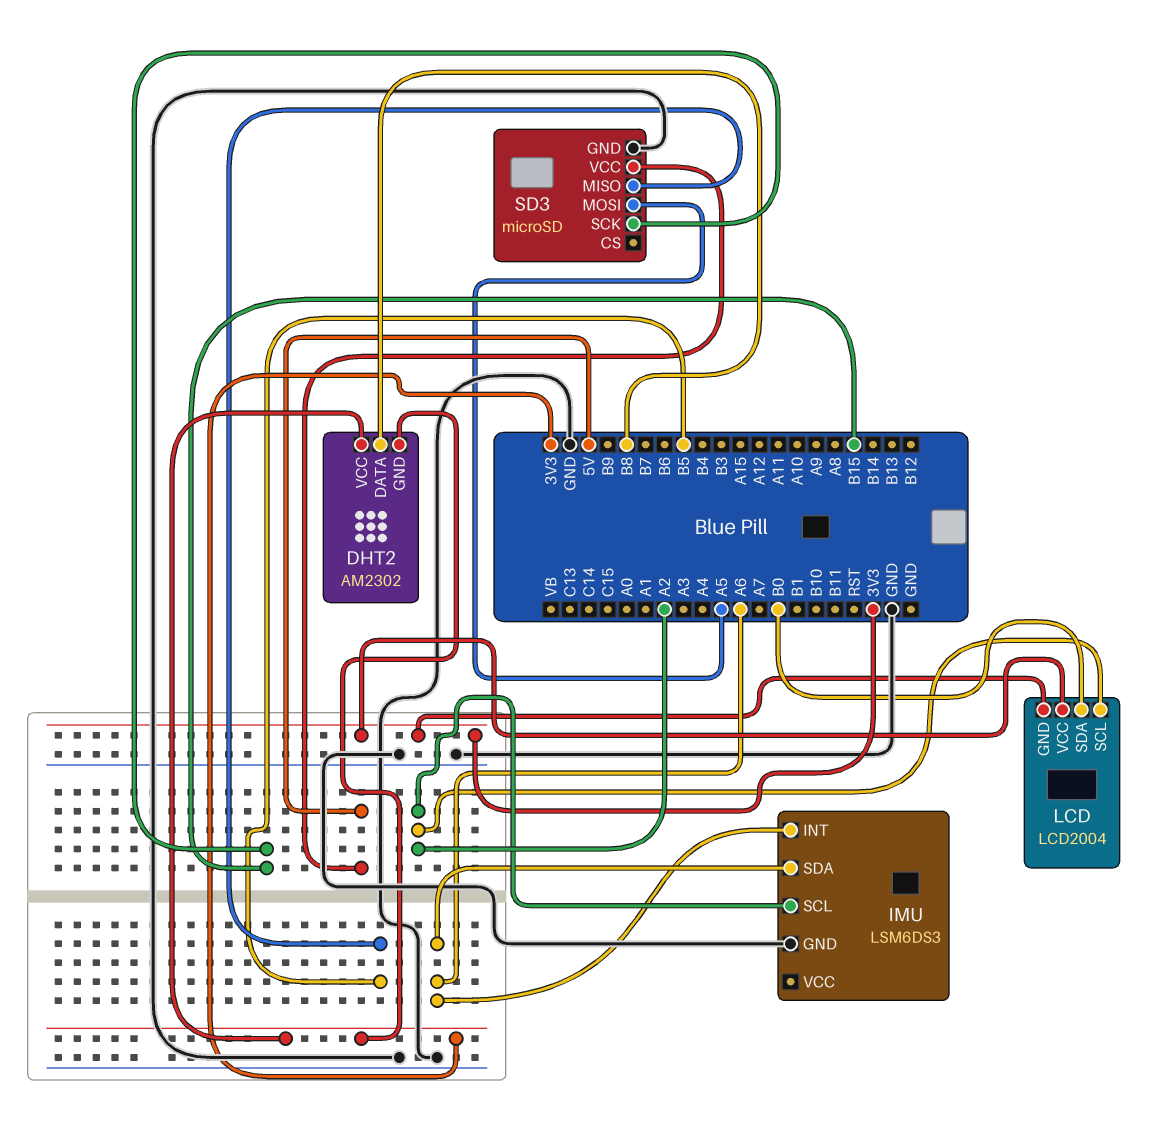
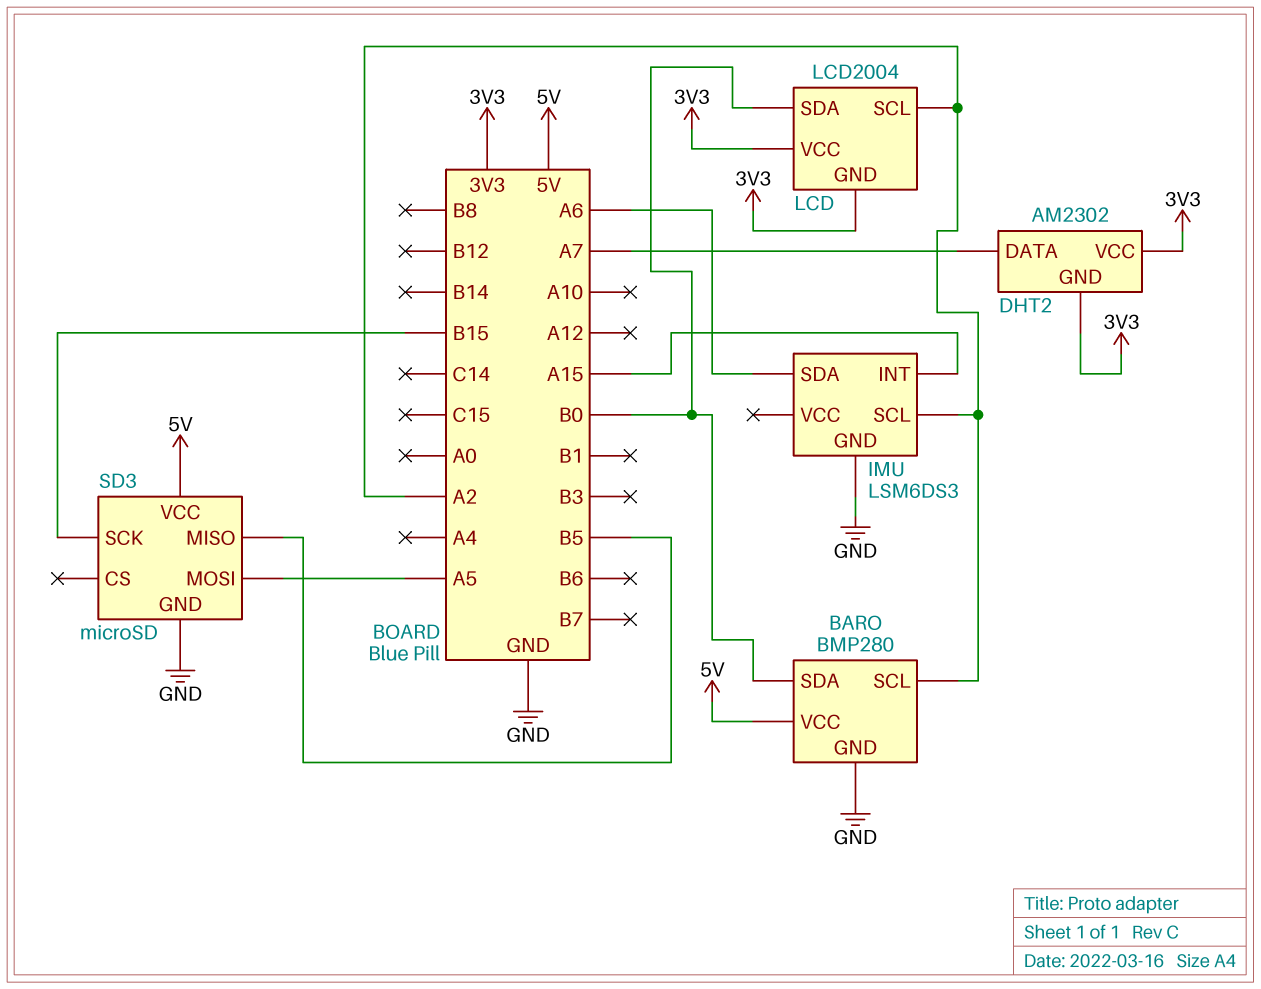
BARO: none -> BMP280
BARO pin GND: none -> GND
BARO pin SCL: none -> A2
BARO pin SDA: none -> B0
BARO pin VCC: none -> 5V
DHT2 pin DATA: B8 -> A7
IMU pin INT: A6 -> A15

